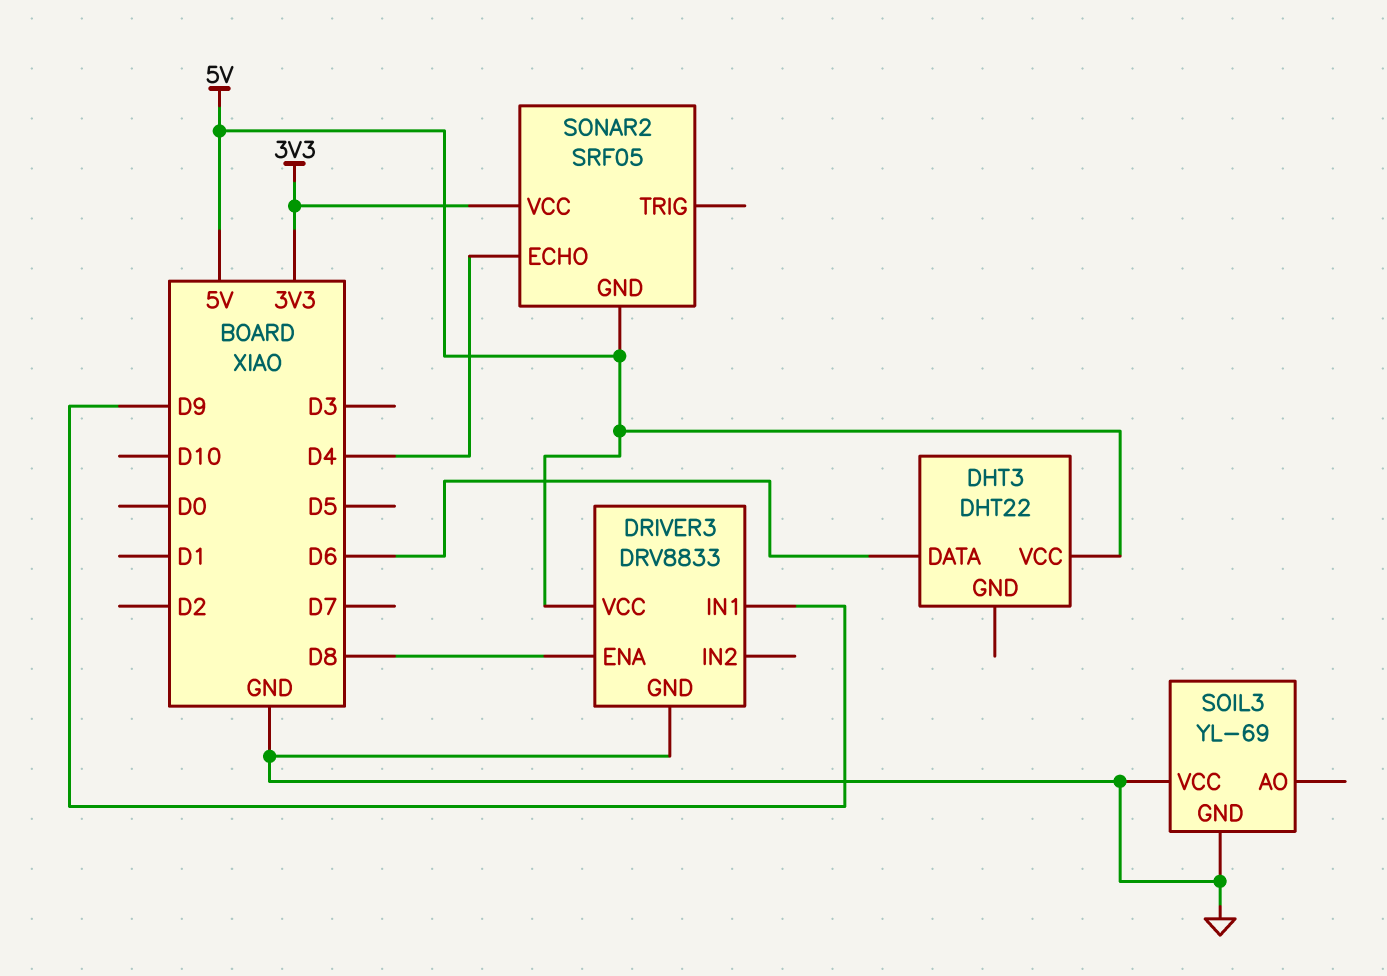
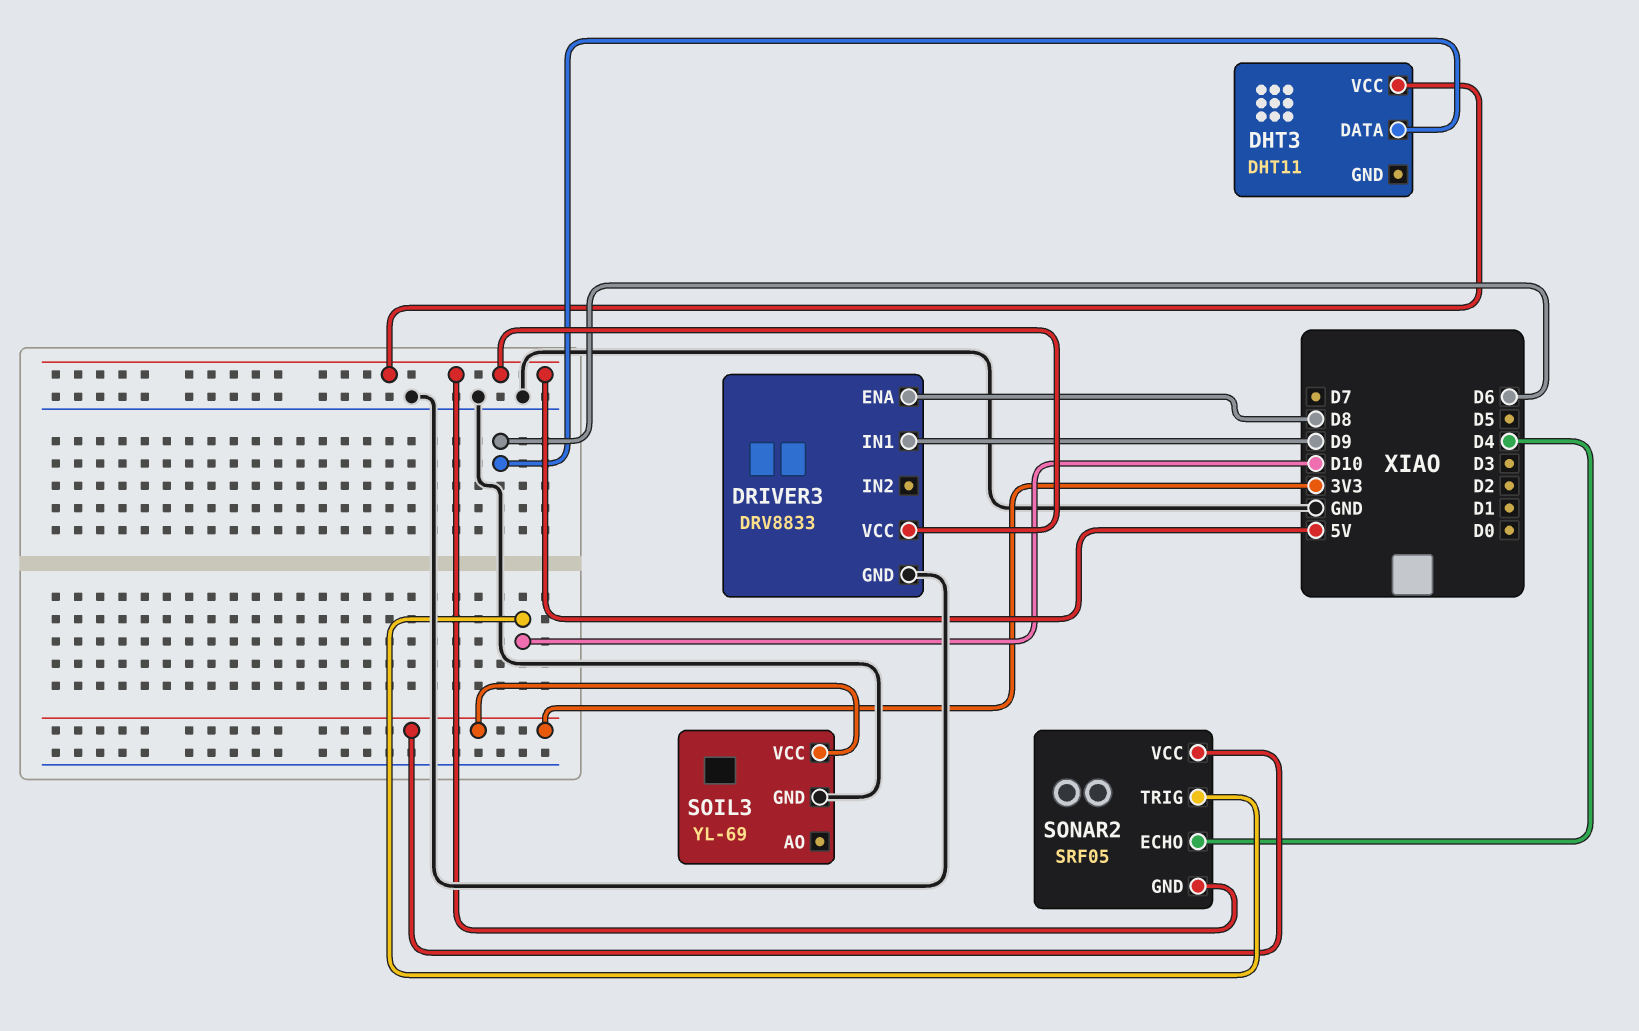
DHT3: DHT22 -> DHT11
SOIL3 pin VCC: GND -> 3V3
SONAR2 pin TRIG: none -> D10

